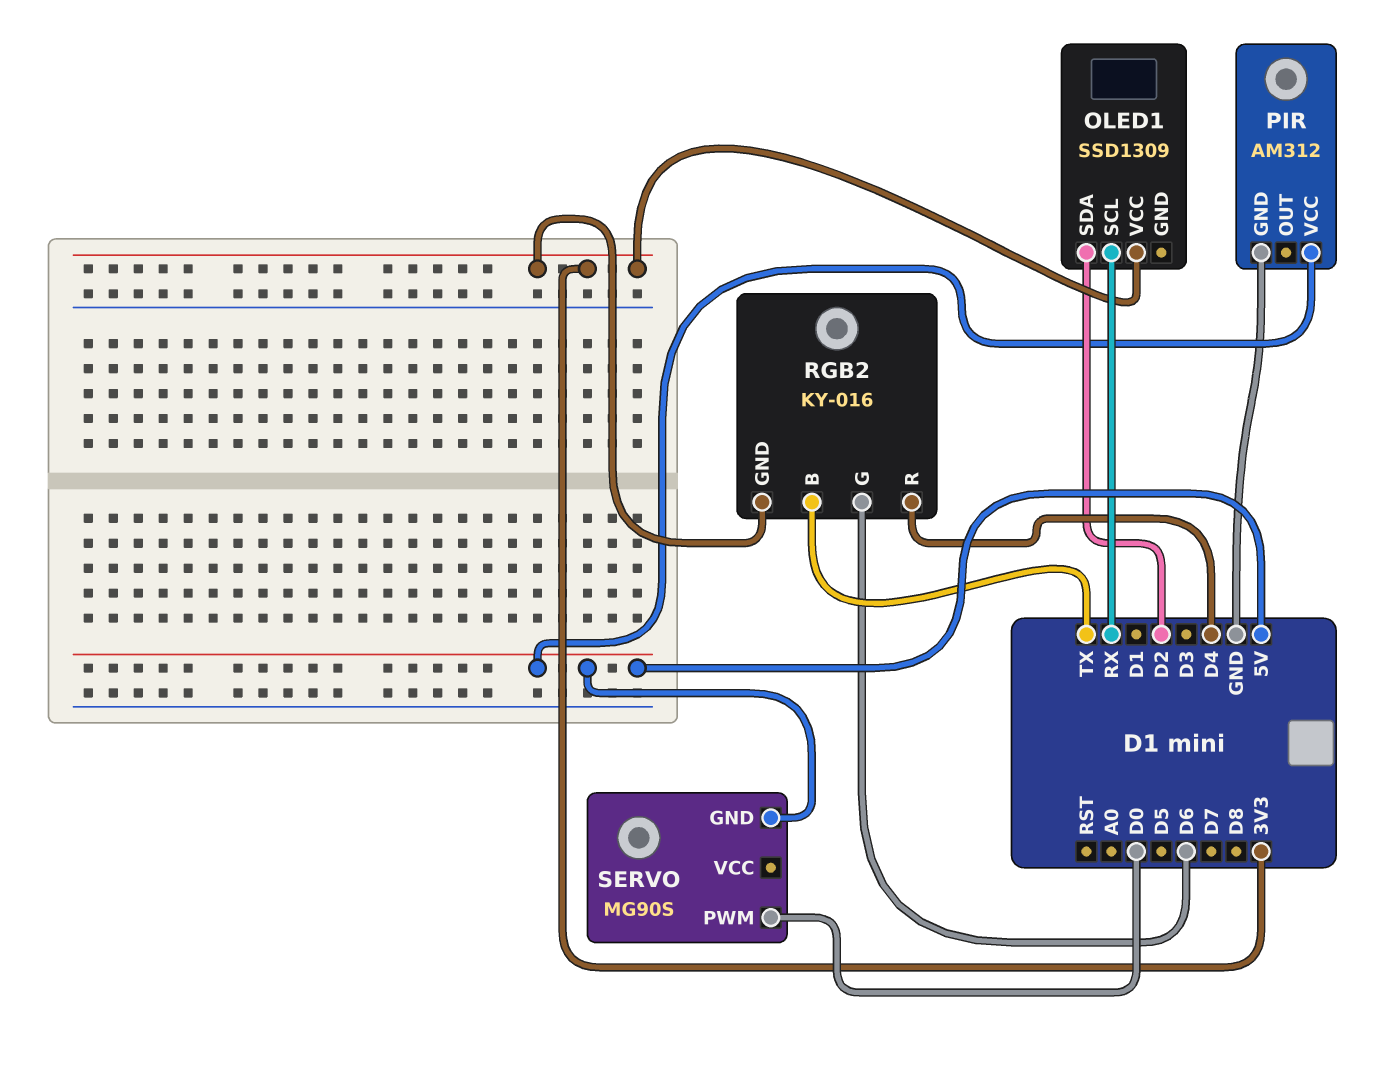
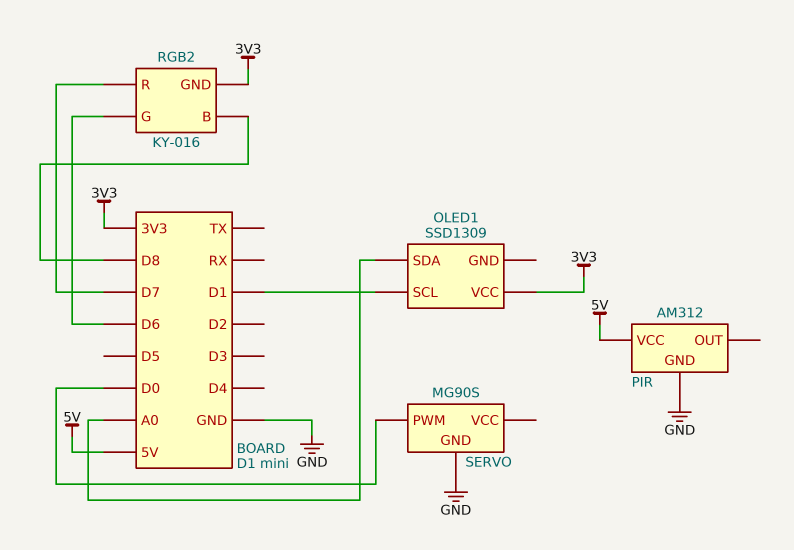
OLED1 pin SCL: RX -> D1
OLED1 pin SDA: D2 -> A0
RGB2 pin B: TX -> D8
RGB2 pin R: D4 -> D7
SERVO pin GND: 5V -> GND

